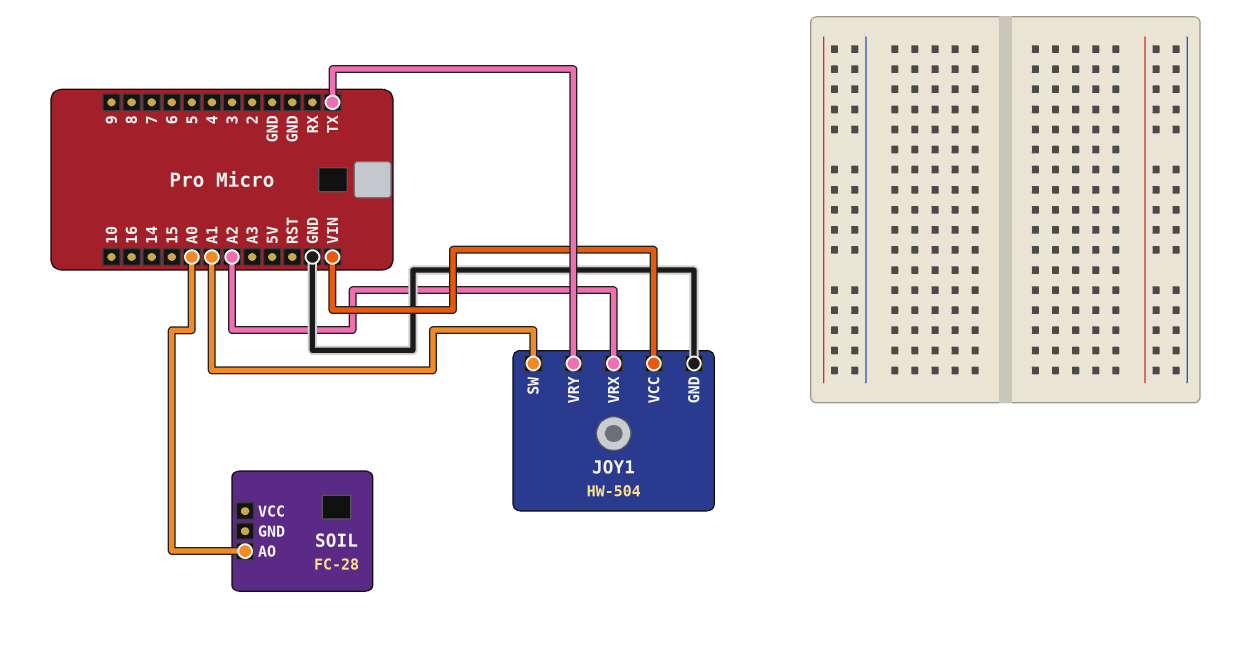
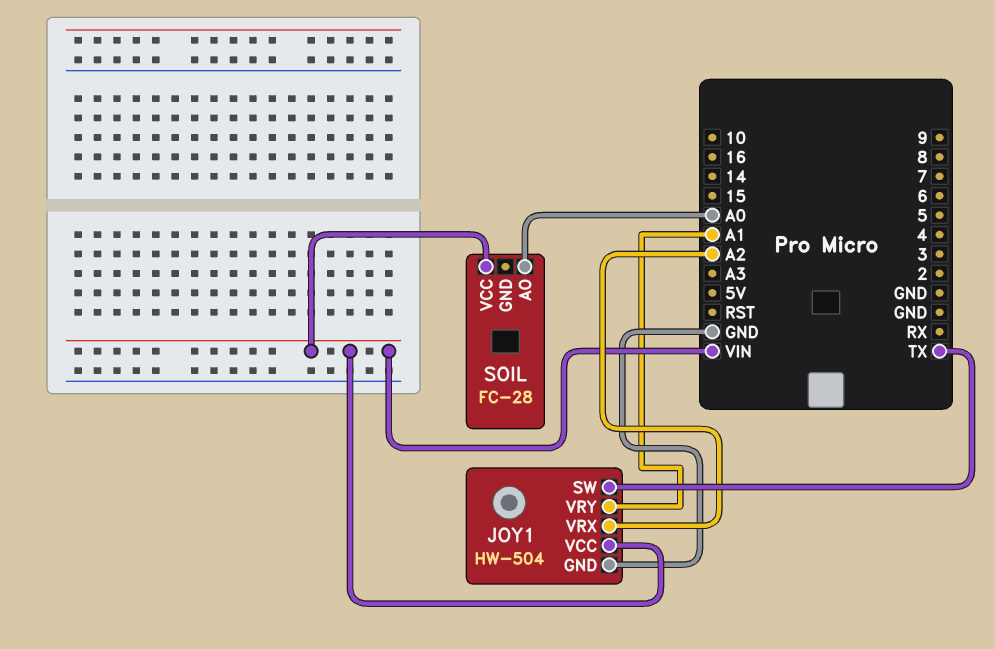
JOY1 pin SW: A1 -> TX
JOY1 pin VRY: TX -> A1
SOIL pin VCC: none -> VIN

